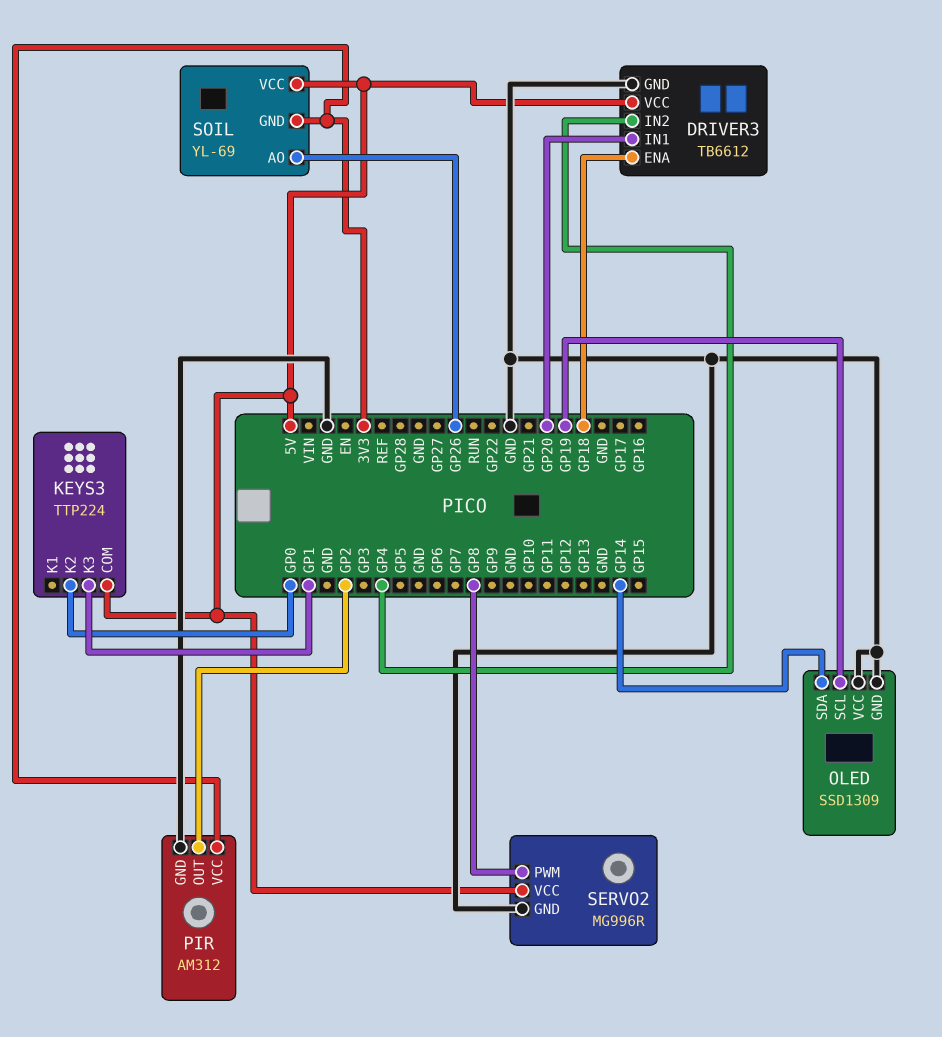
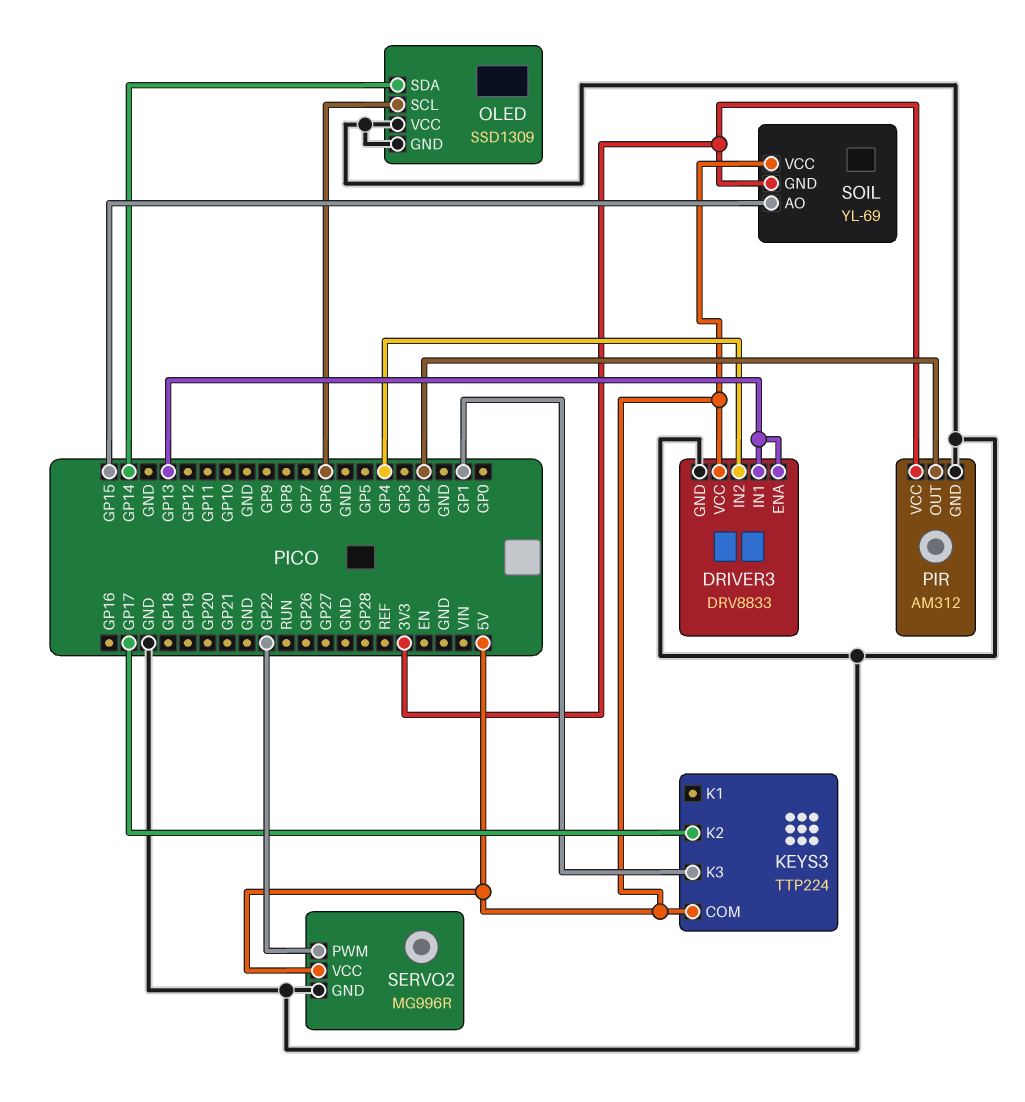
DRIVER3: TB6612 -> DRV8833
DRIVER3 pin ENA: GP18 -> GP13
DRIVER3 pin IN1: GP20 -> GP13
KEYS3 pin K2: GP0 -> GP17
OLED pin SCL: GP19 -> GP6
SERVO2 pin PWM: GP8 -> GP22
SOIL pin AO: GP26 -> GP15

